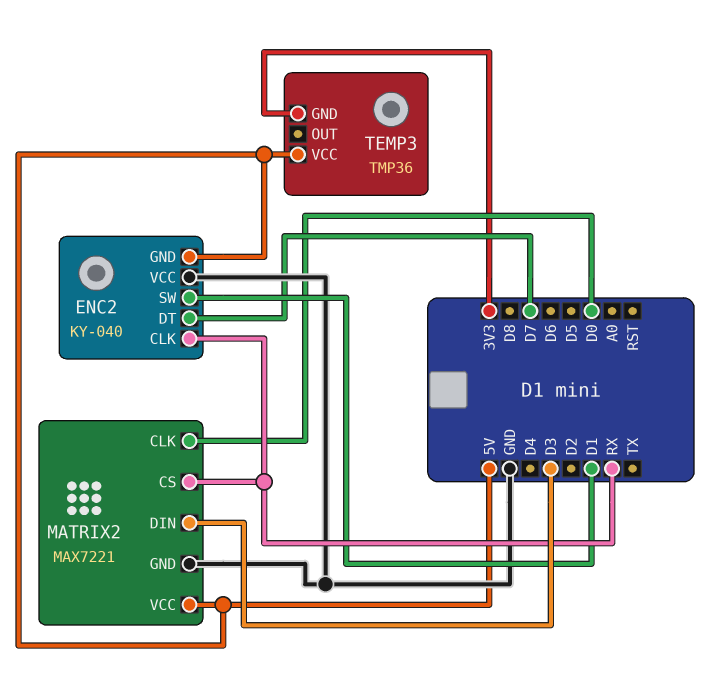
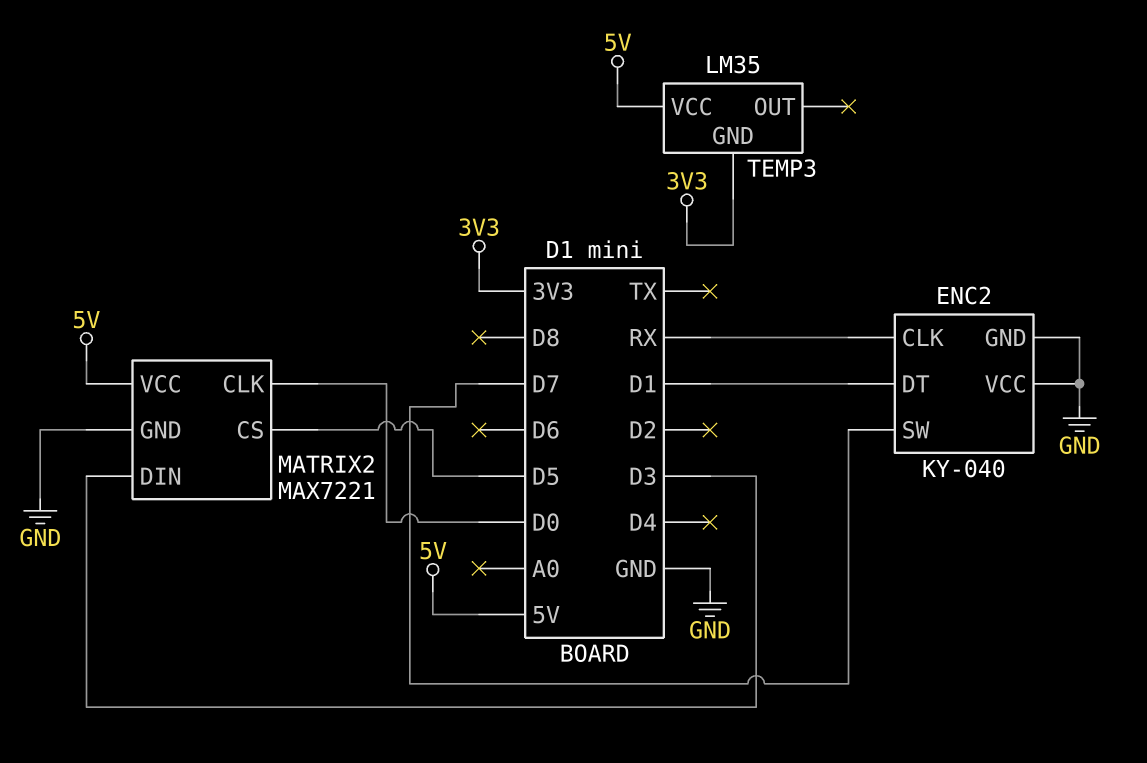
ENC2 pin DT: D7 -> D1
ENC2 pin GND: 5V -> GND
ENC2 pin SW: D1 -> D7
MATRIX2 pin CS: RX -> D5
TEMP3: TMP36 -> LM35

